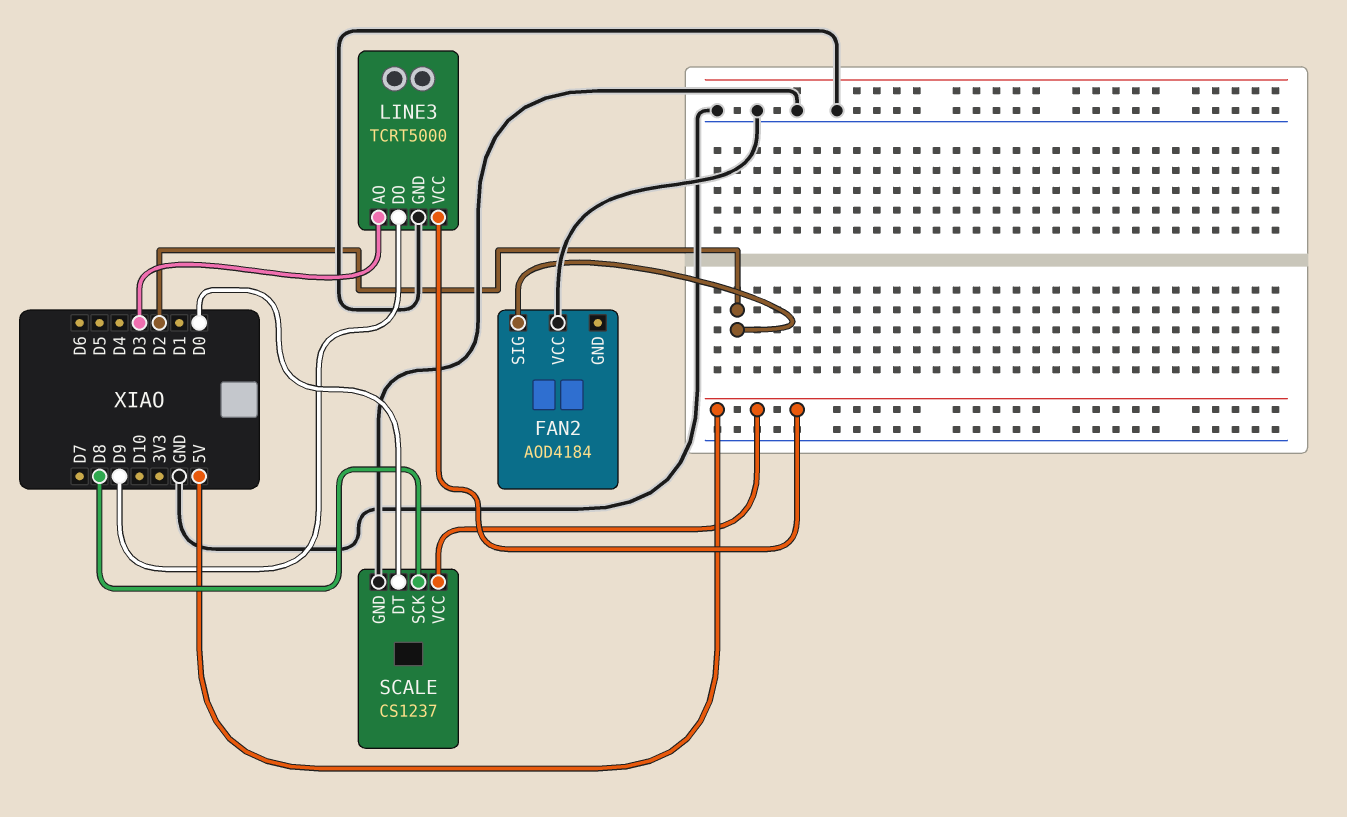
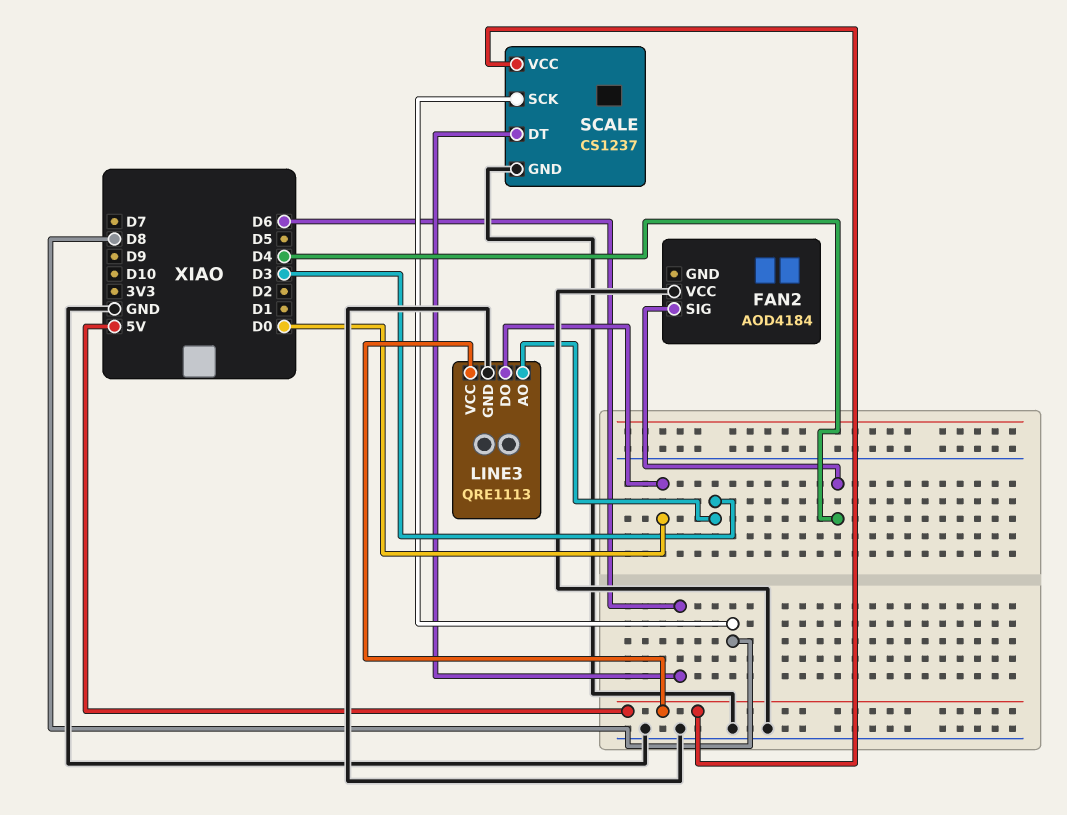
FAN2 pin SIG: D2 -> D4
LINE3: TCRT5000 -> QRE1113
LINE3 pin DO: D9 -> D0
SCALE pin DT: D0 -> D6

